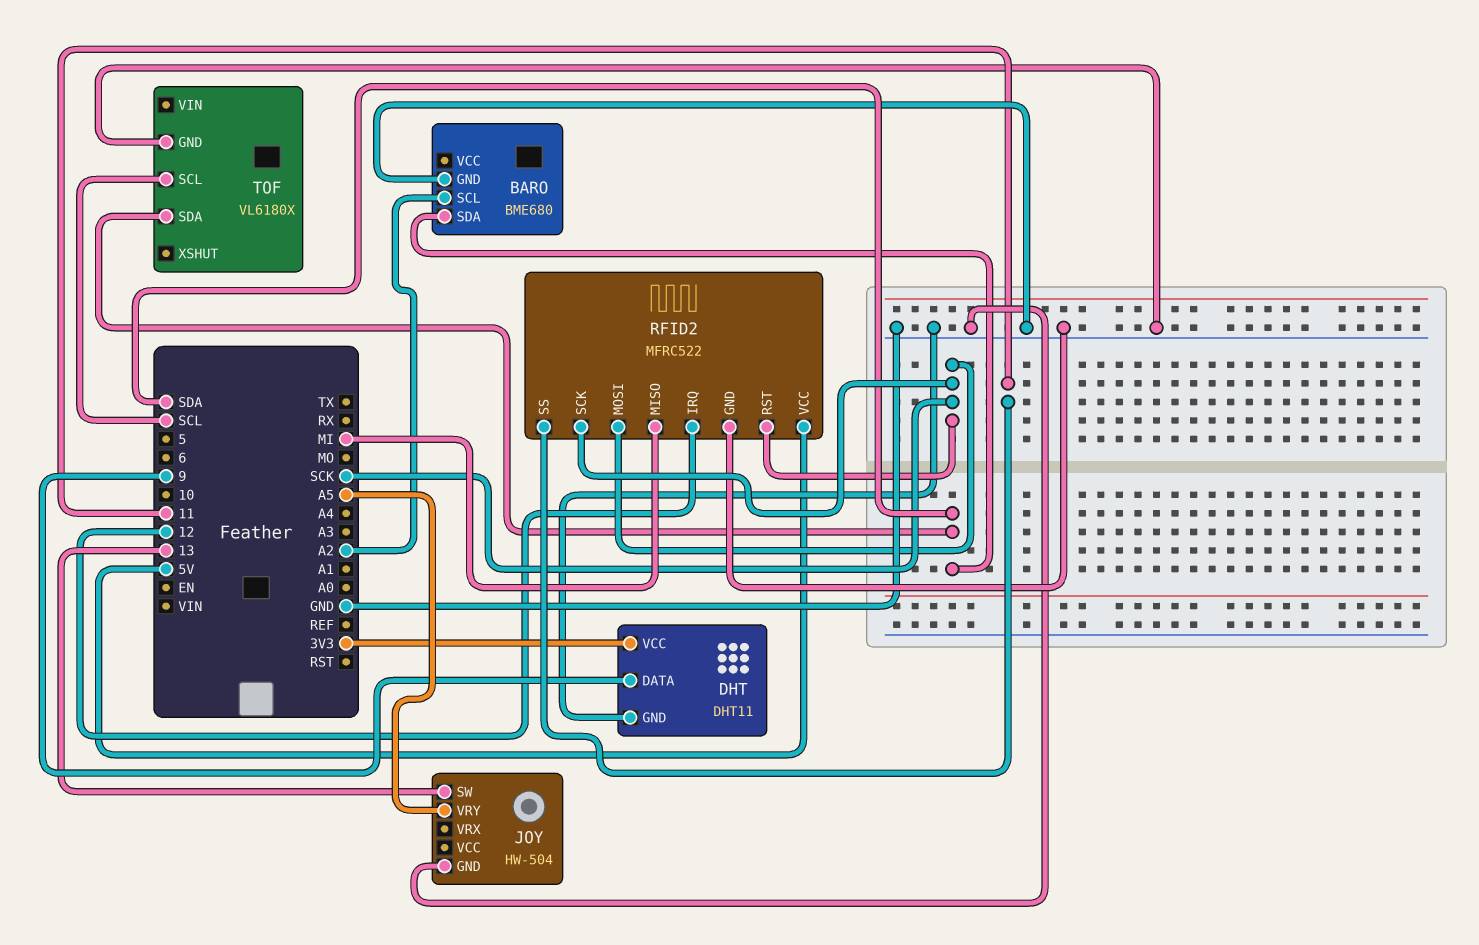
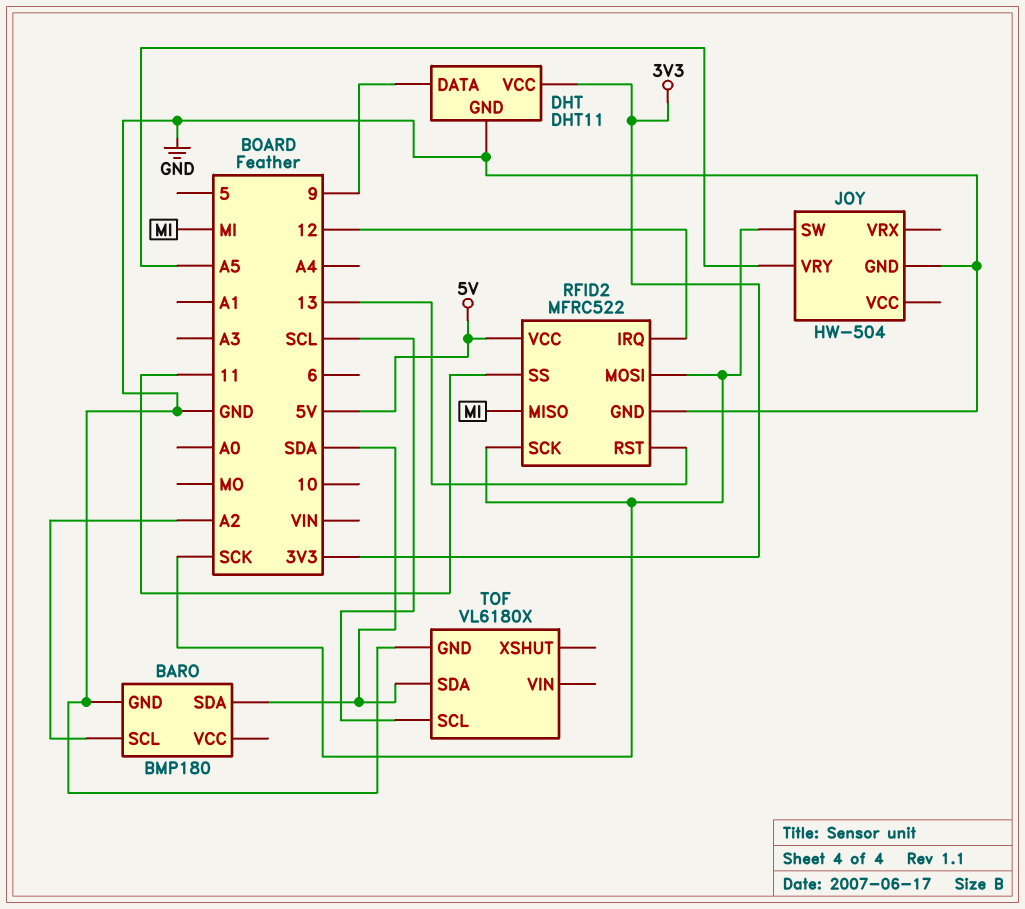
BARO: BME680 -> BMP180
JOY pin SW: 13 -> SCK
RFID2 pin RST: SCK -> 13

